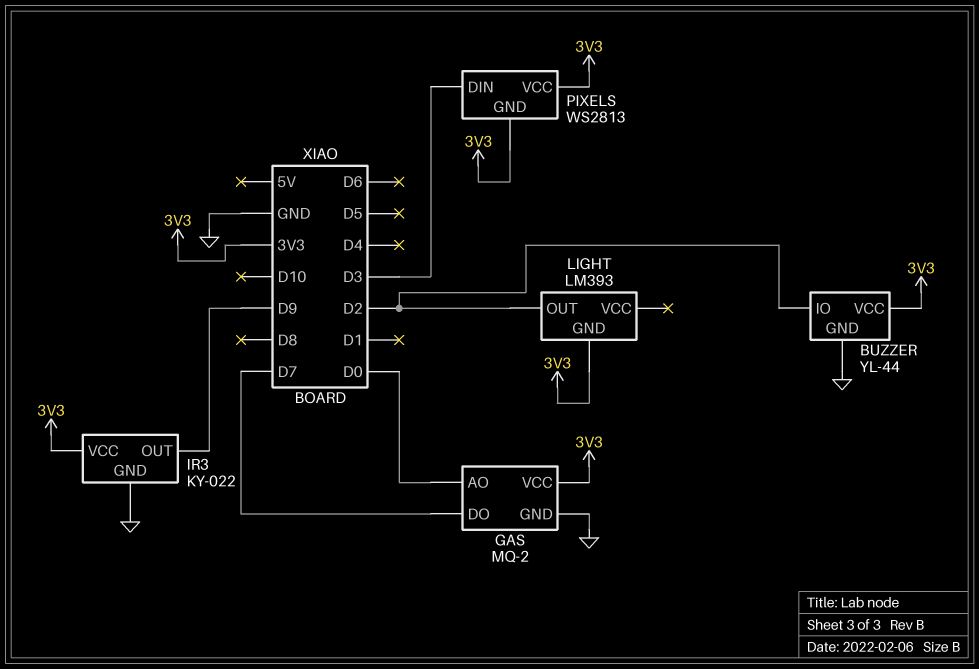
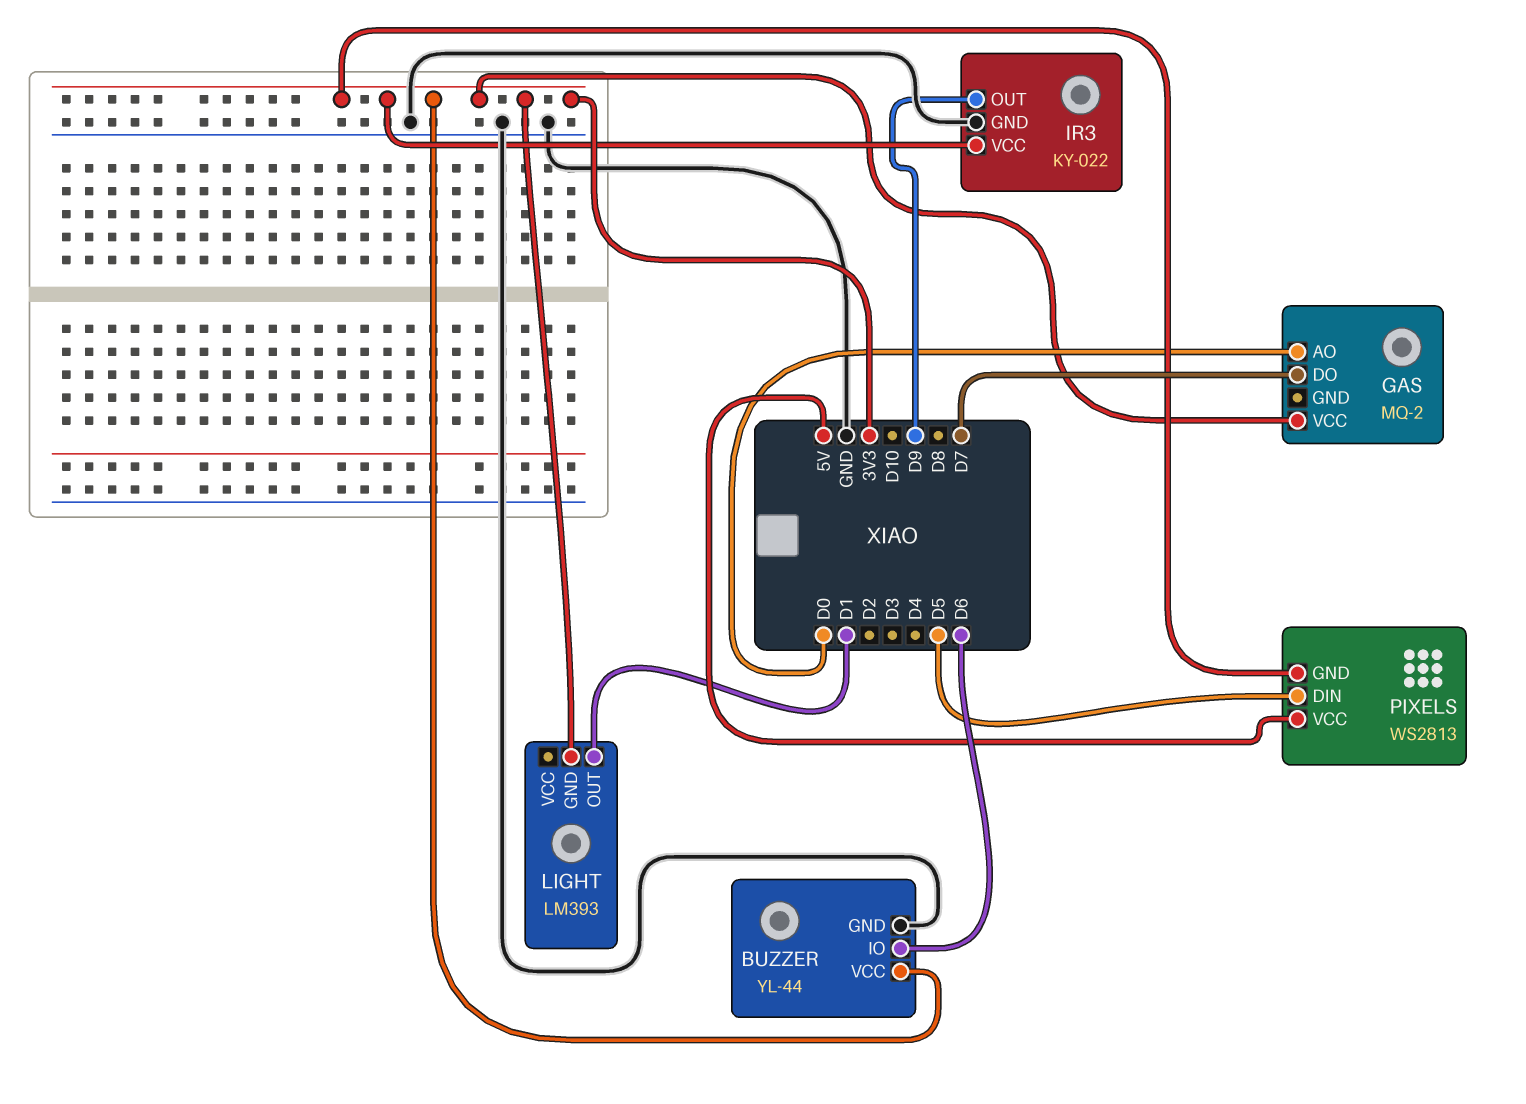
BUZZER pin IO: D2 -> D6
GAS pin GND: GND -> none
LIGHT pin OUT: D2 -> D1
PIXELS pin DIN: D3 -> D5
PIXELS pin VCC: 3V3 -> 5V

